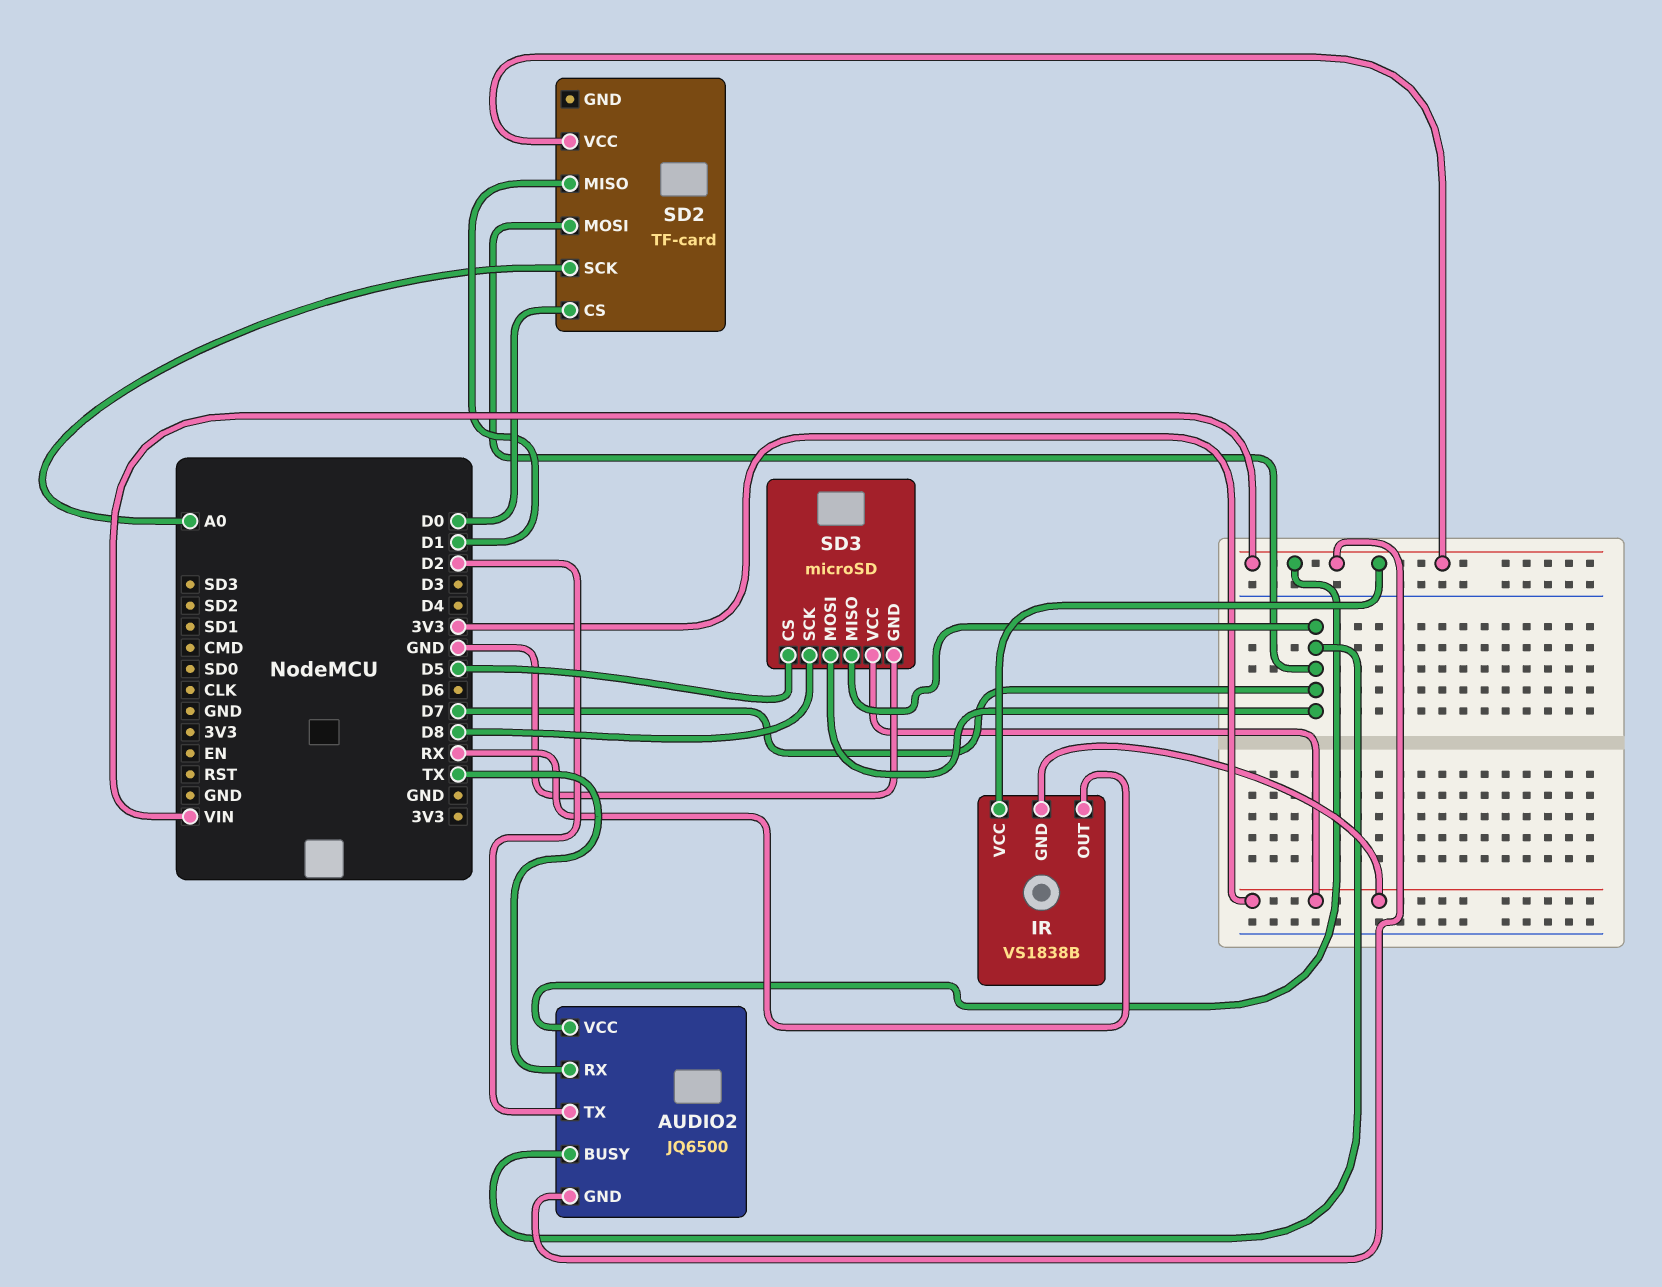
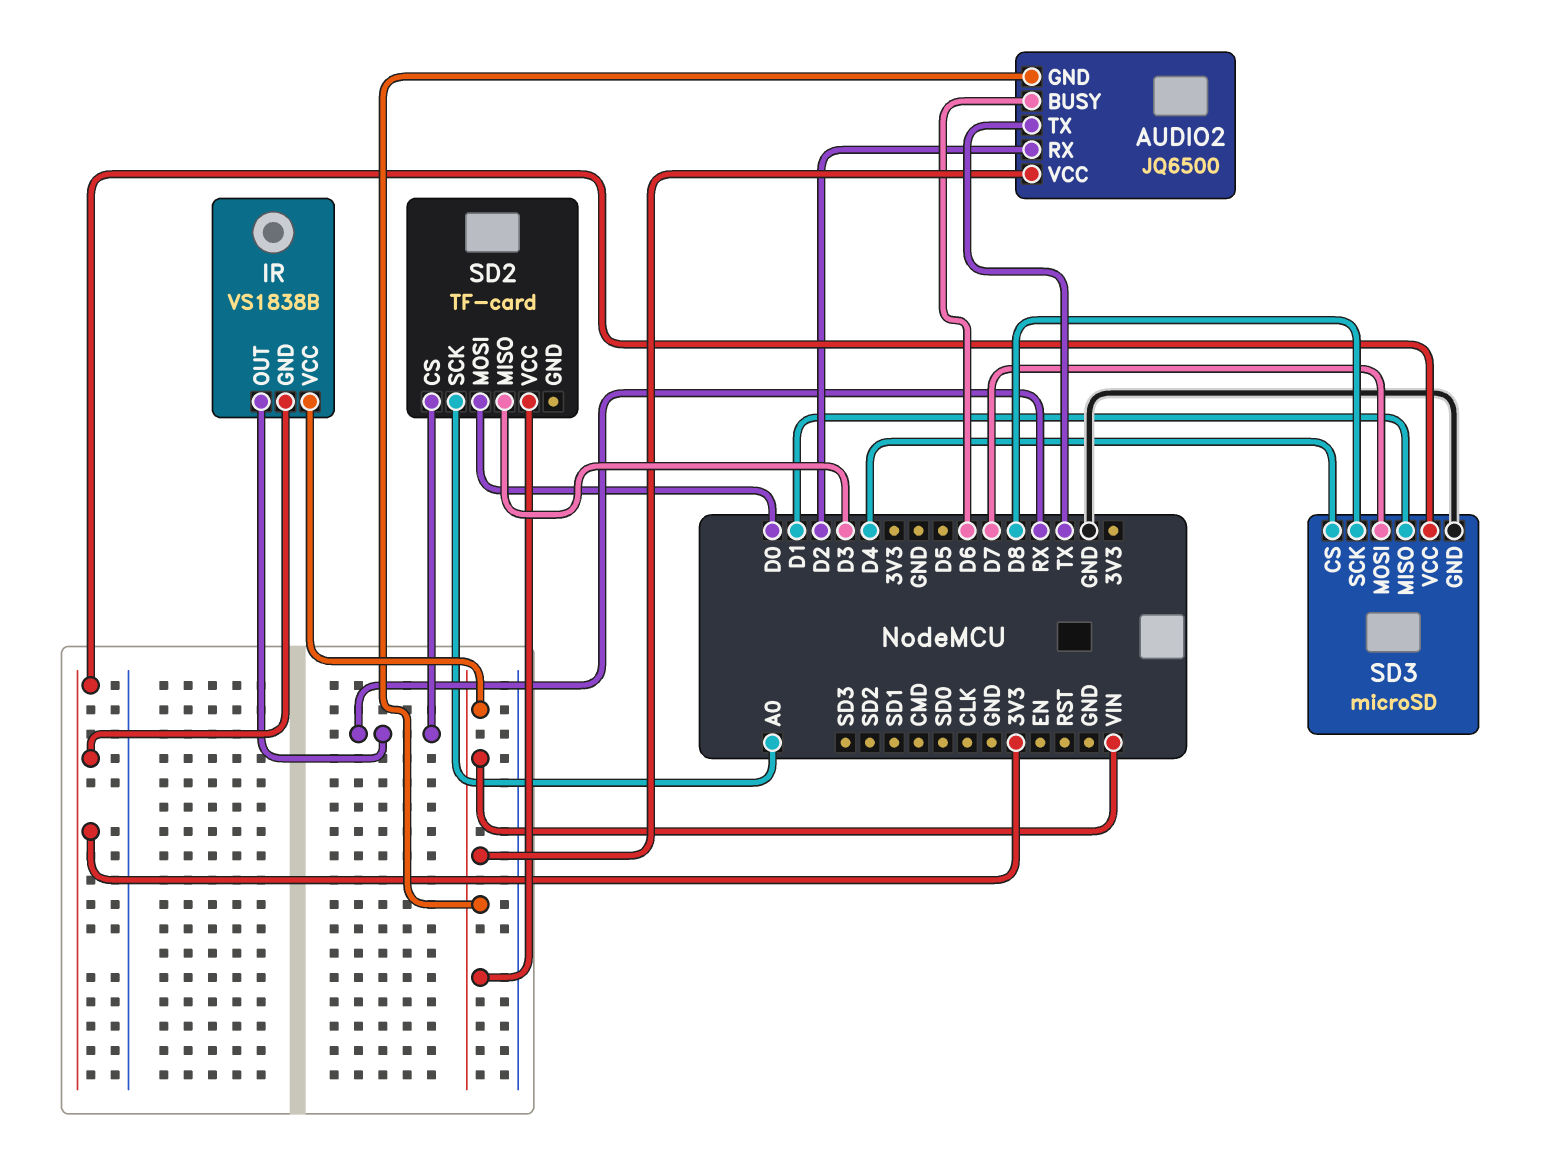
AUDIO2 pin BUSY: D7 -> D6
AUDIO2 pin RX: TX -> D2
AUDIO2 pin TX: D2 -> TX
SD2 pin CS: D0 -> RX
SD2 pin MISO: D1 -> D3
SD2 pin MOSI: D7 -> D0
SD3 pin CS: D5 -> D4
SD3 pin MISO: D7 -> D1

